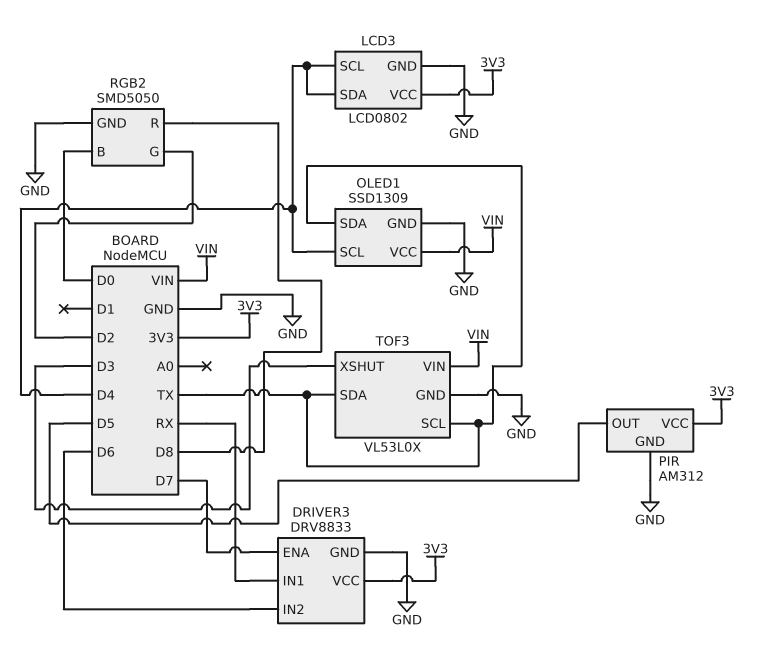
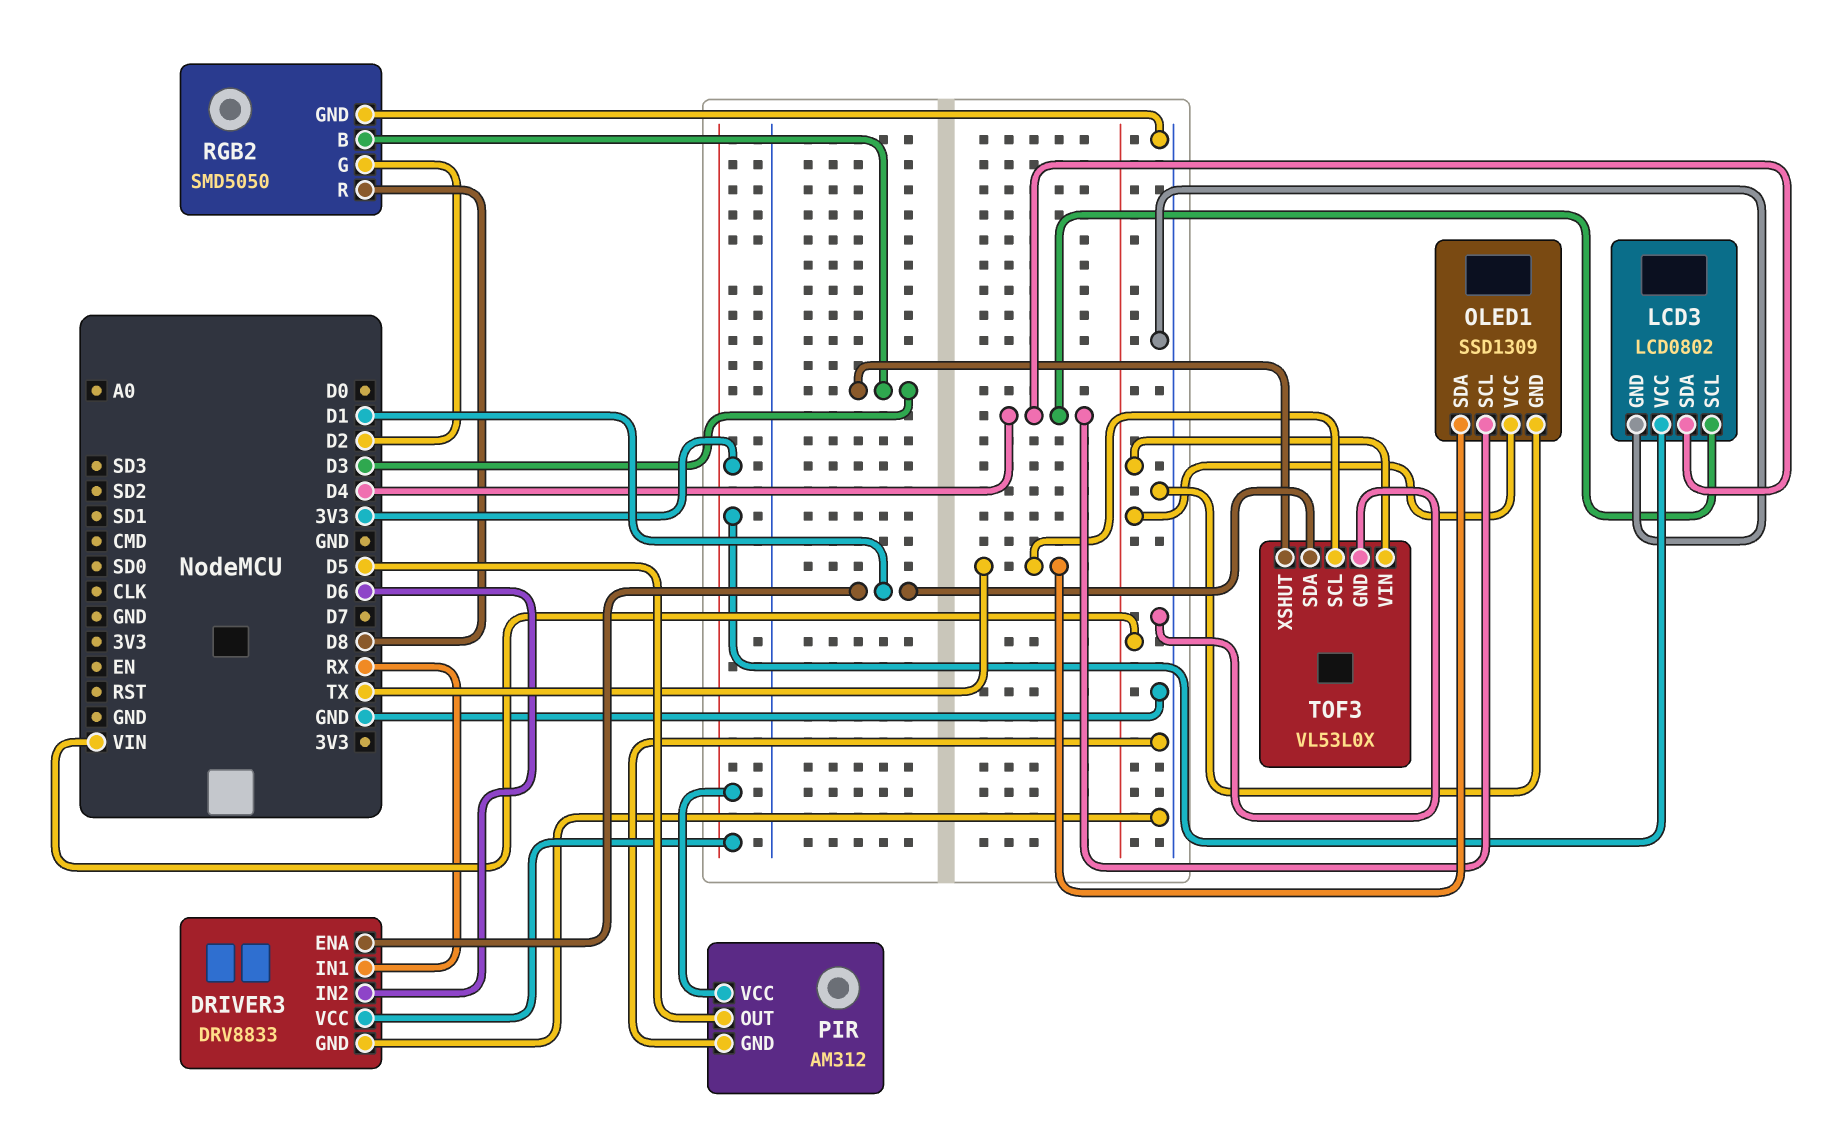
DRIVER3 pin ENA: D7 -> D1
RGB2 pin B: D0 -> D3
TOF3 pin SDA: TX -> D1

